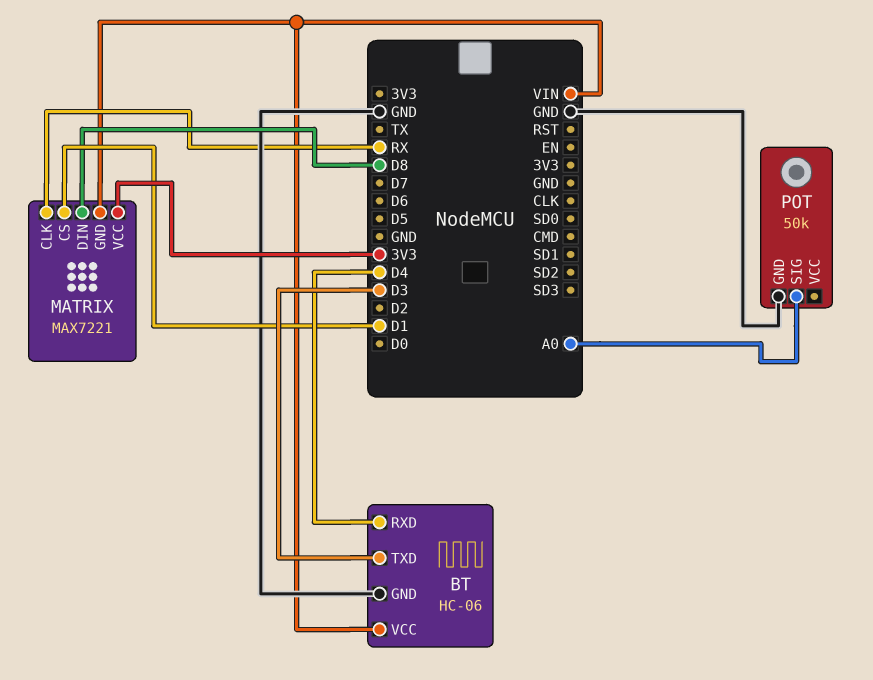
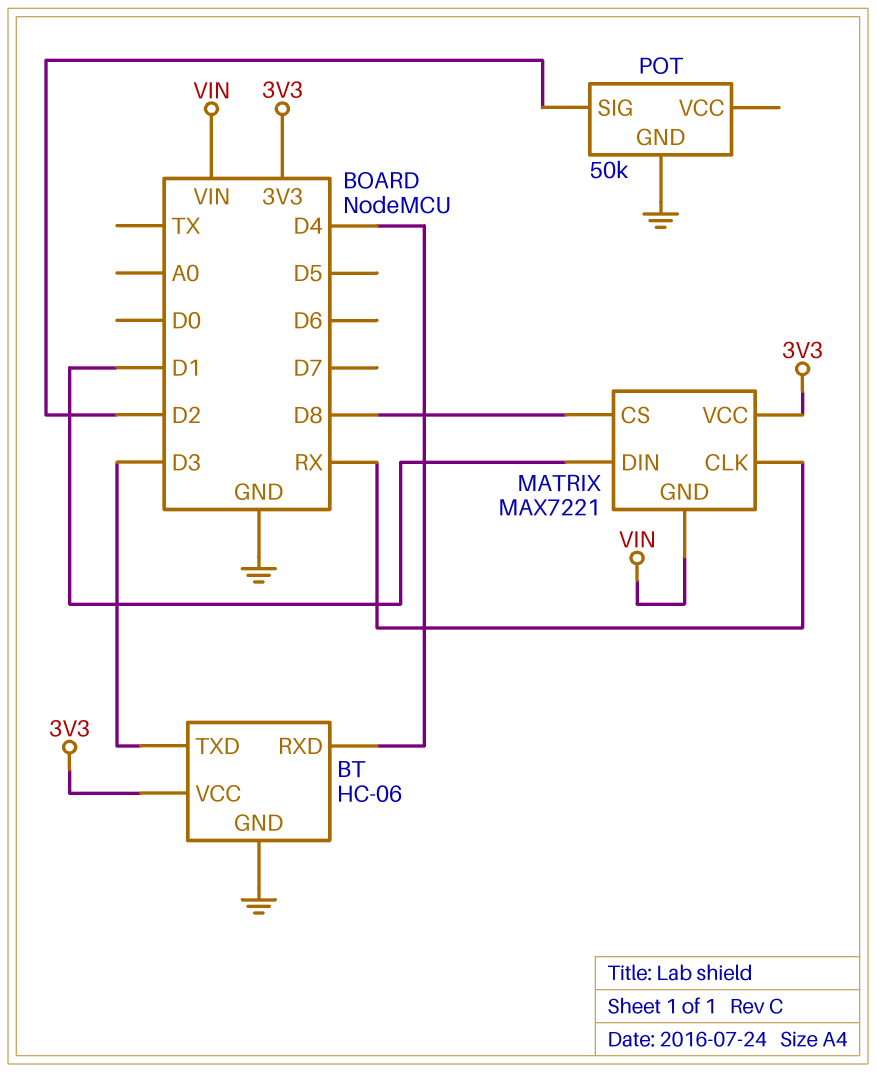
BT pin VCC: VIN -> 3V3
MATRIX pin CS: D1 -> D8
MATRIX pin DIN: D8 -> D1
POT pin SIG: A0 -> D2

